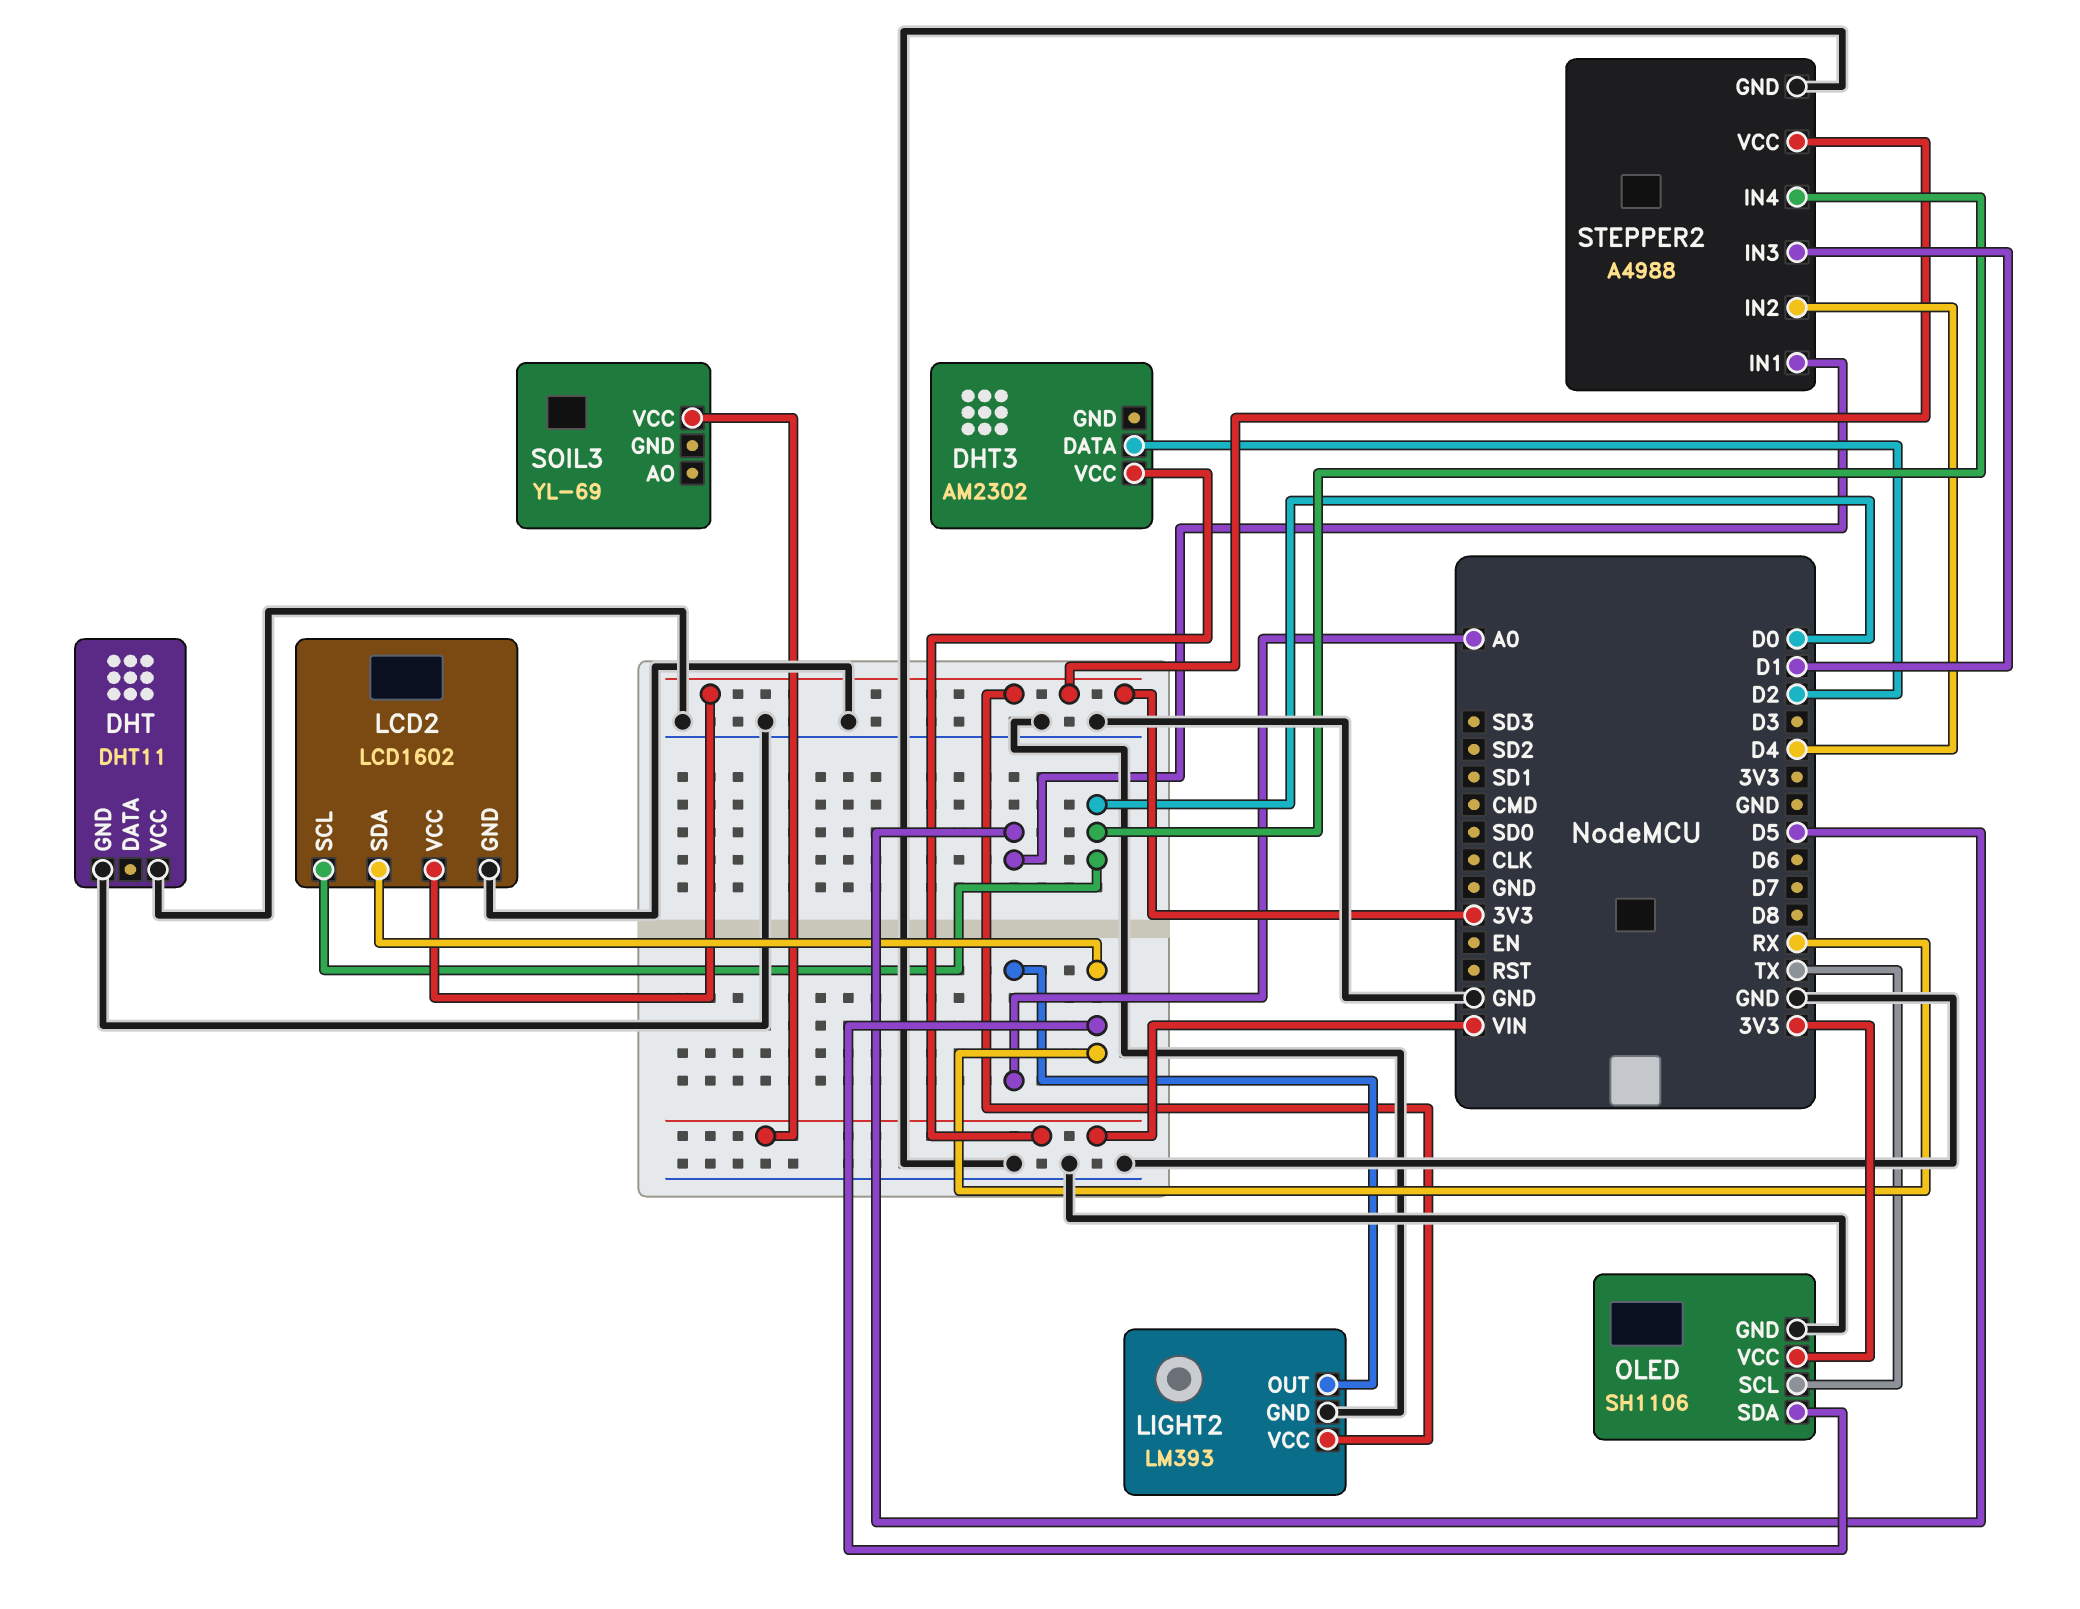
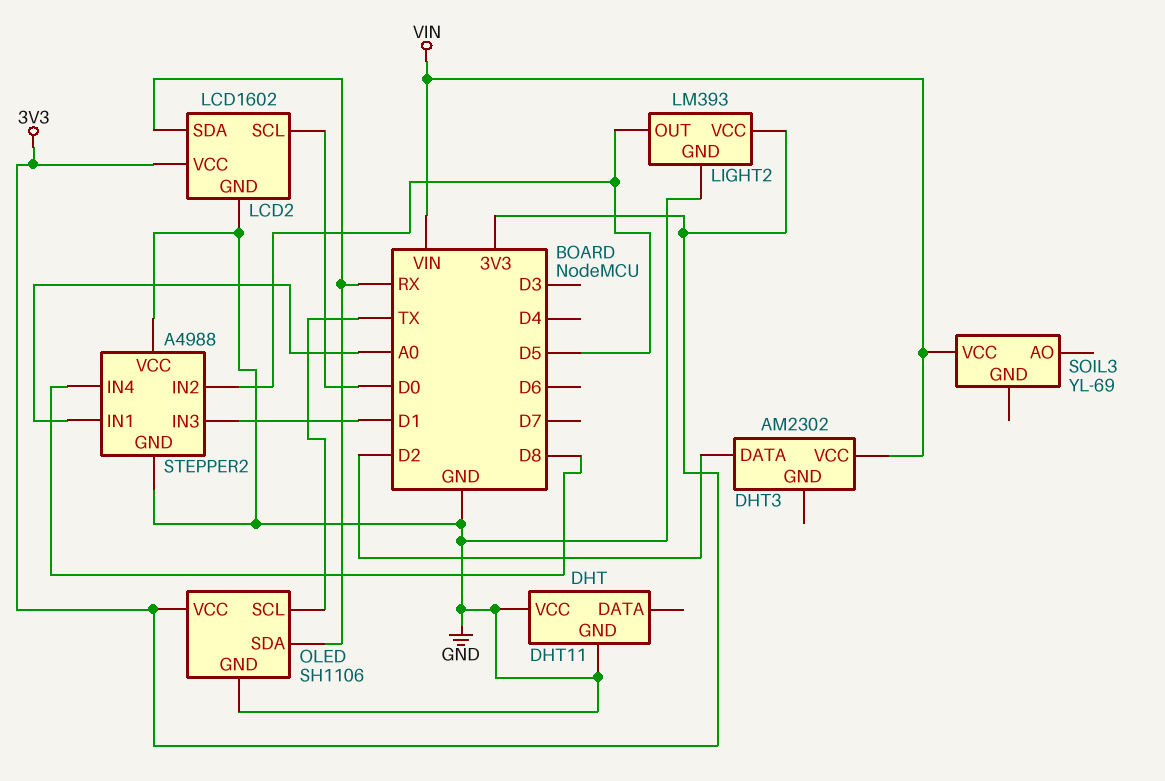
LIGHT2 pin OUT: A0 -> D5
STEPPER2 pin IN1: D5 -> A0
STEPPER2 pin IN2: D4 -> D5
STEPPER2 pin IN4: D0 -> D8
STEPPER2 pin VCC: 3V3 -> GND

